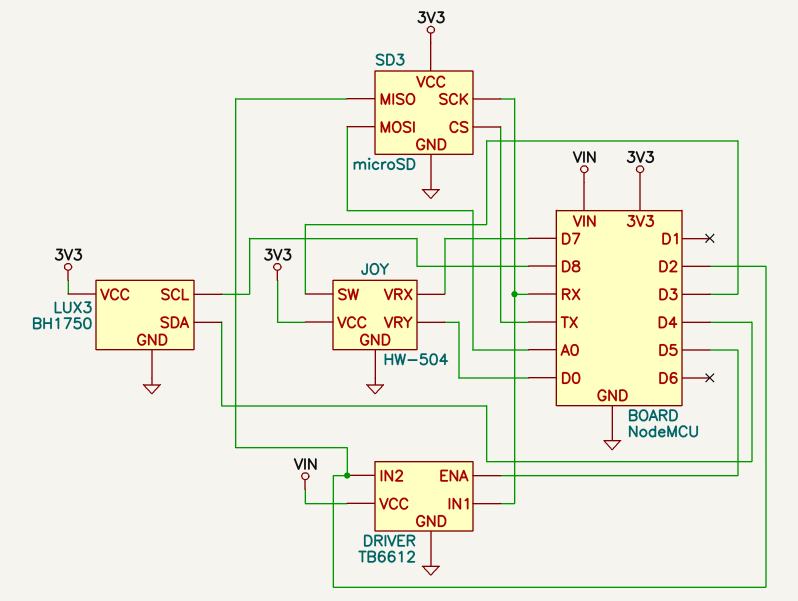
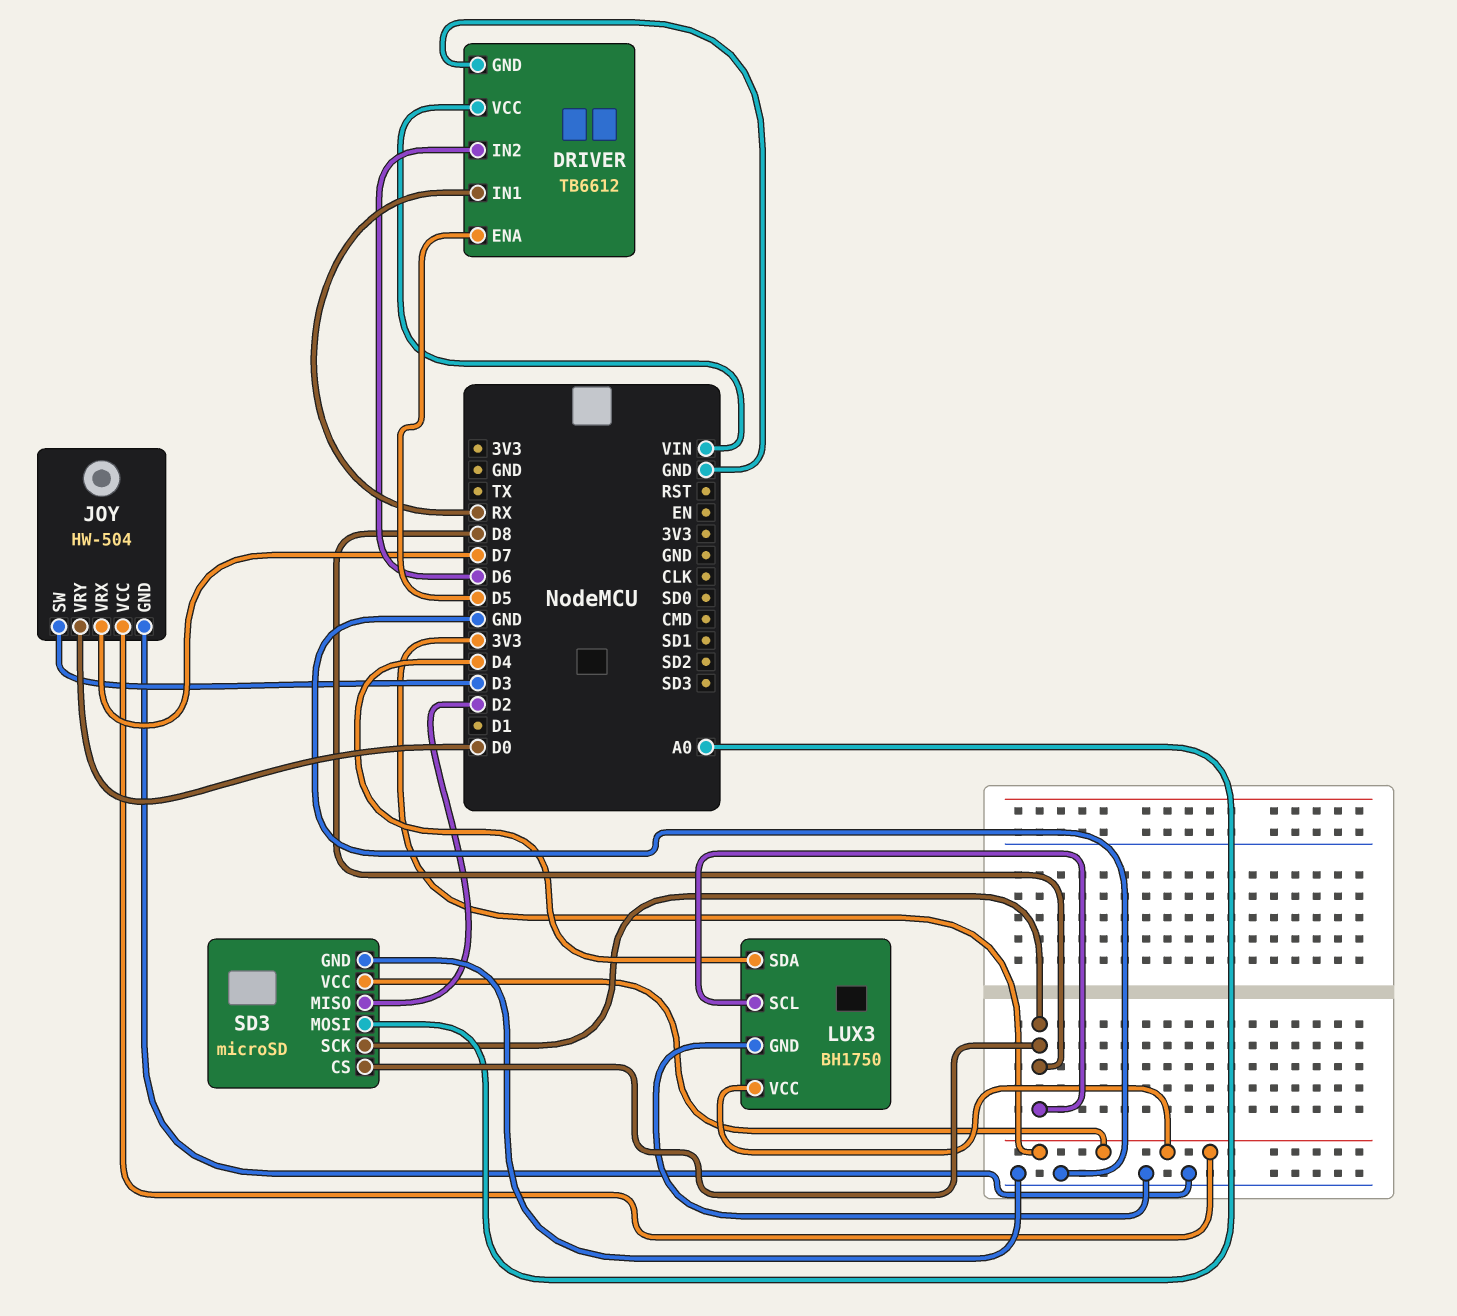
DRIVER pin IN2: D2 -> D6
SD3 pin CS: TX -> D8
SD3 pin SCK: RX -> D8

